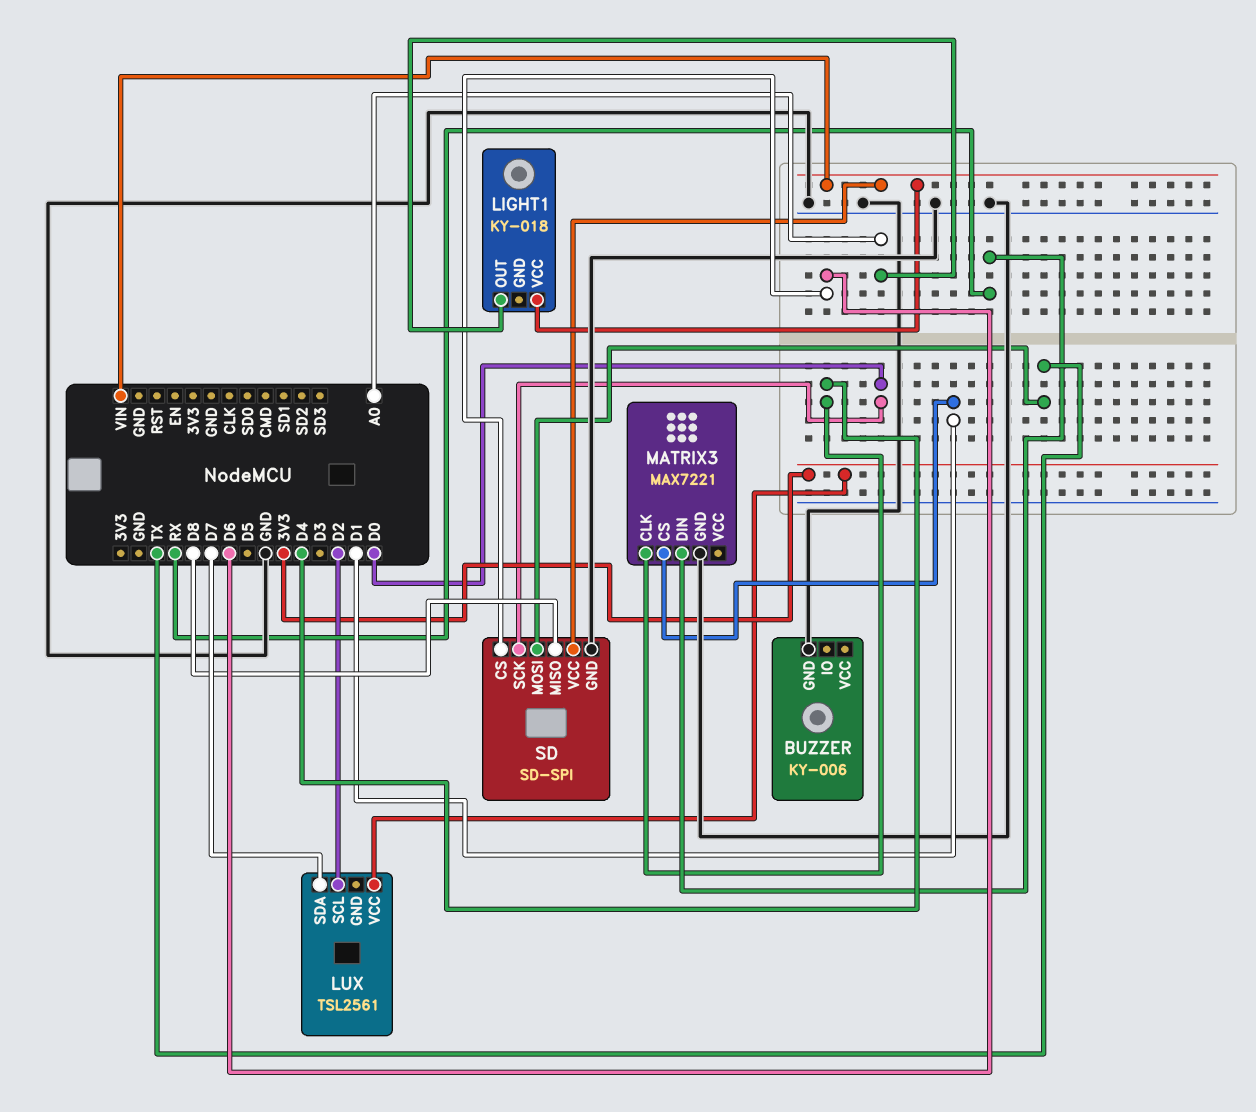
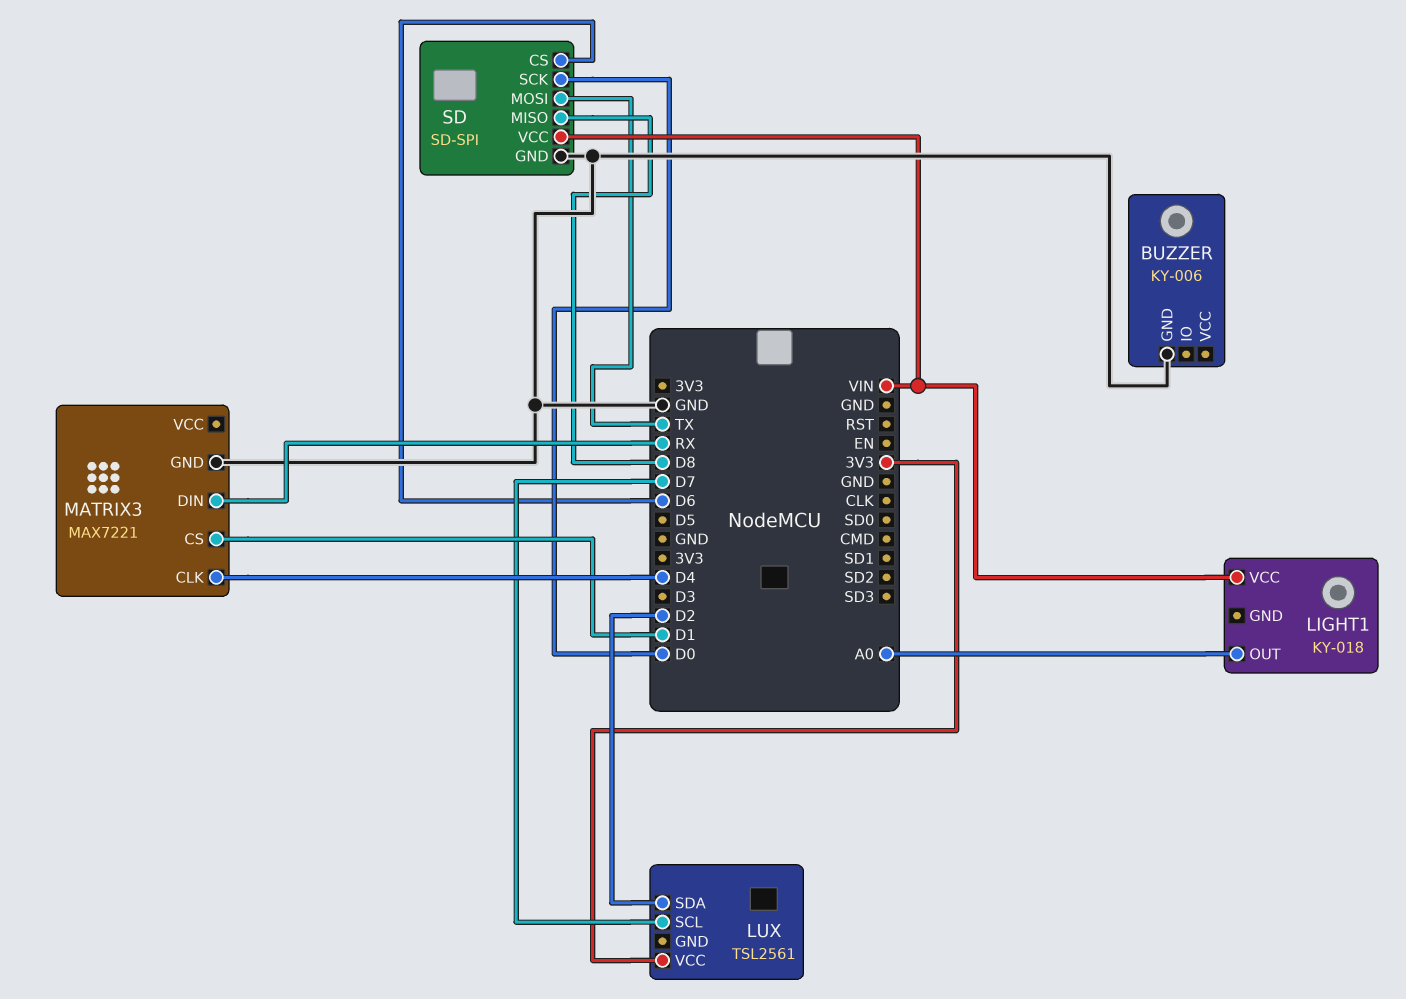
LUX pin SCL: D2 -> D7
LUX pin SDA: D7 -> D2

